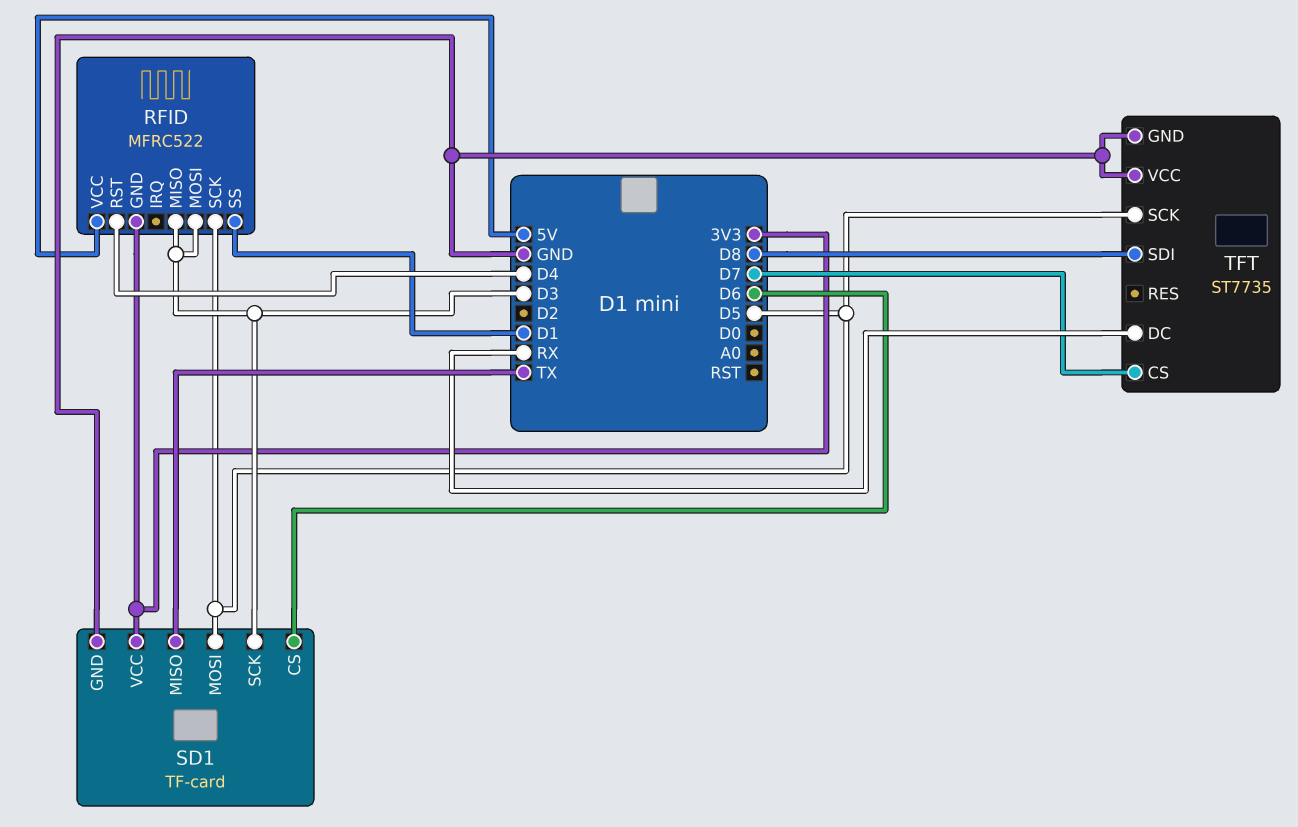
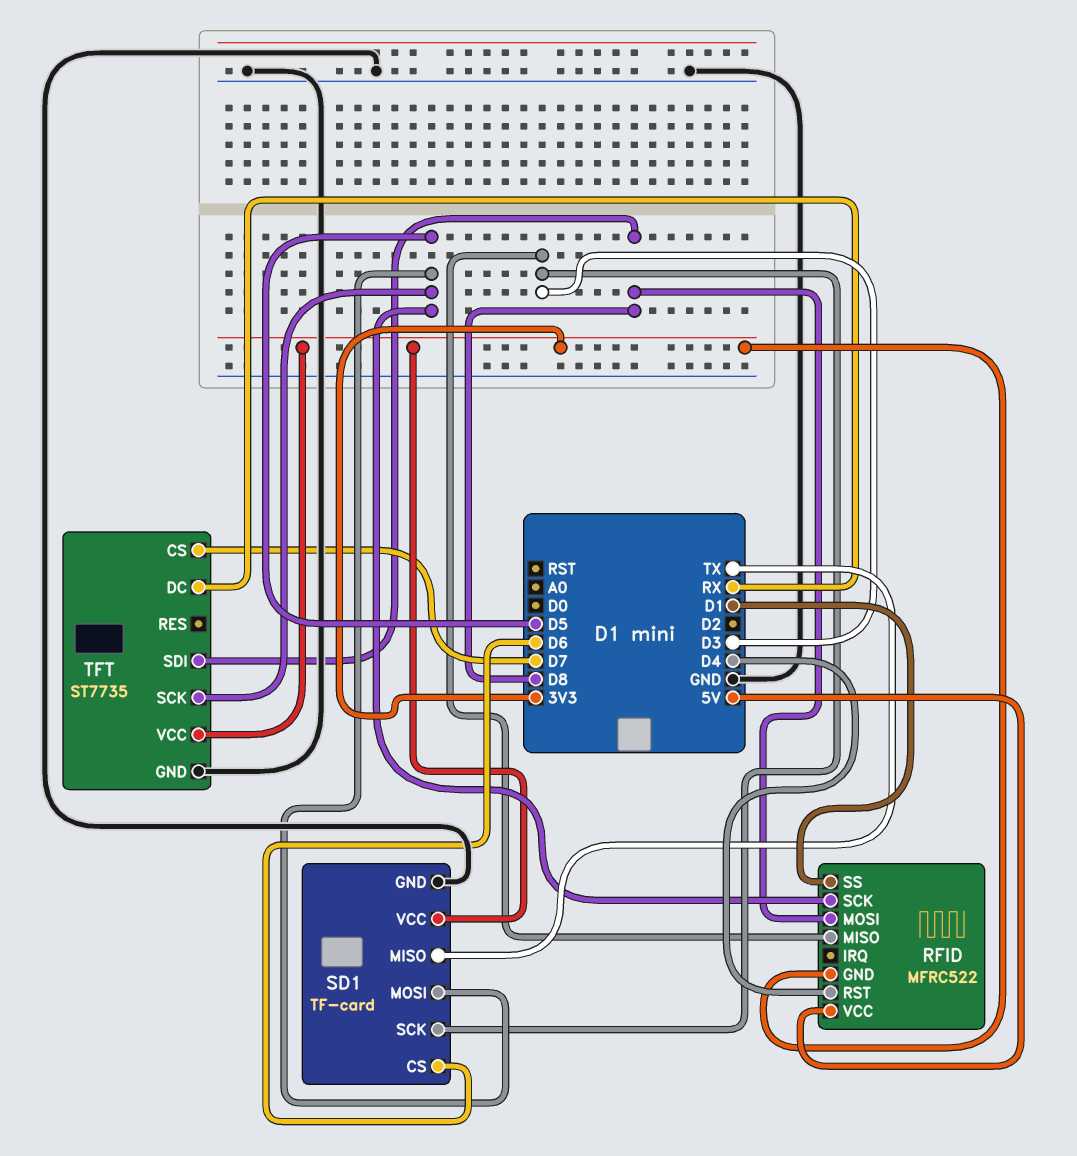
RFID pin MOSI: D3 -> D8
TFT pin VCC: GND -> 3V3

